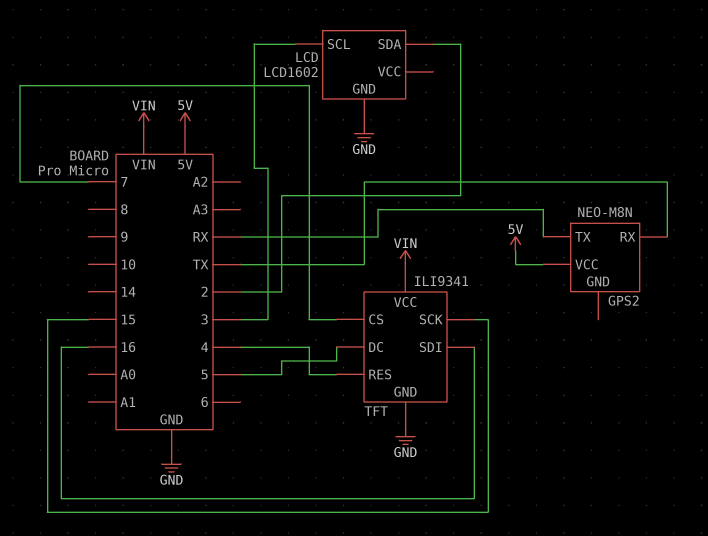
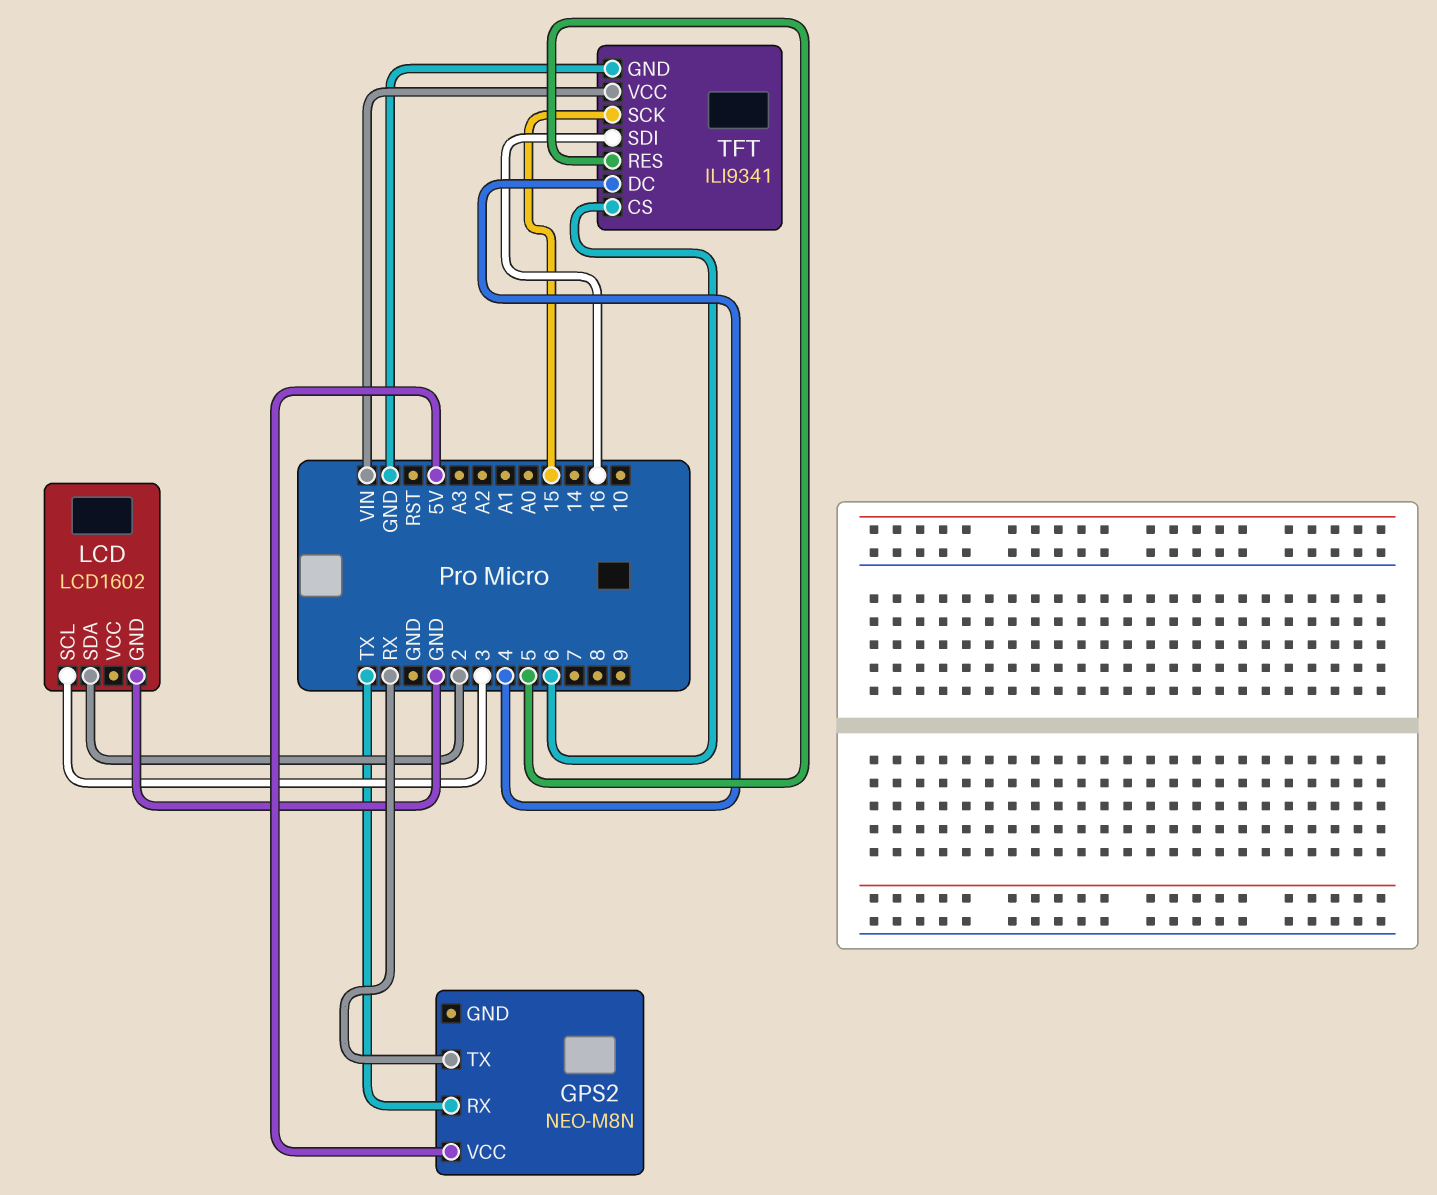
TFT pin CS: 7 -> 6
TFT pin DC: 5 -> 4
TFT pin RES: 4 -> 5

